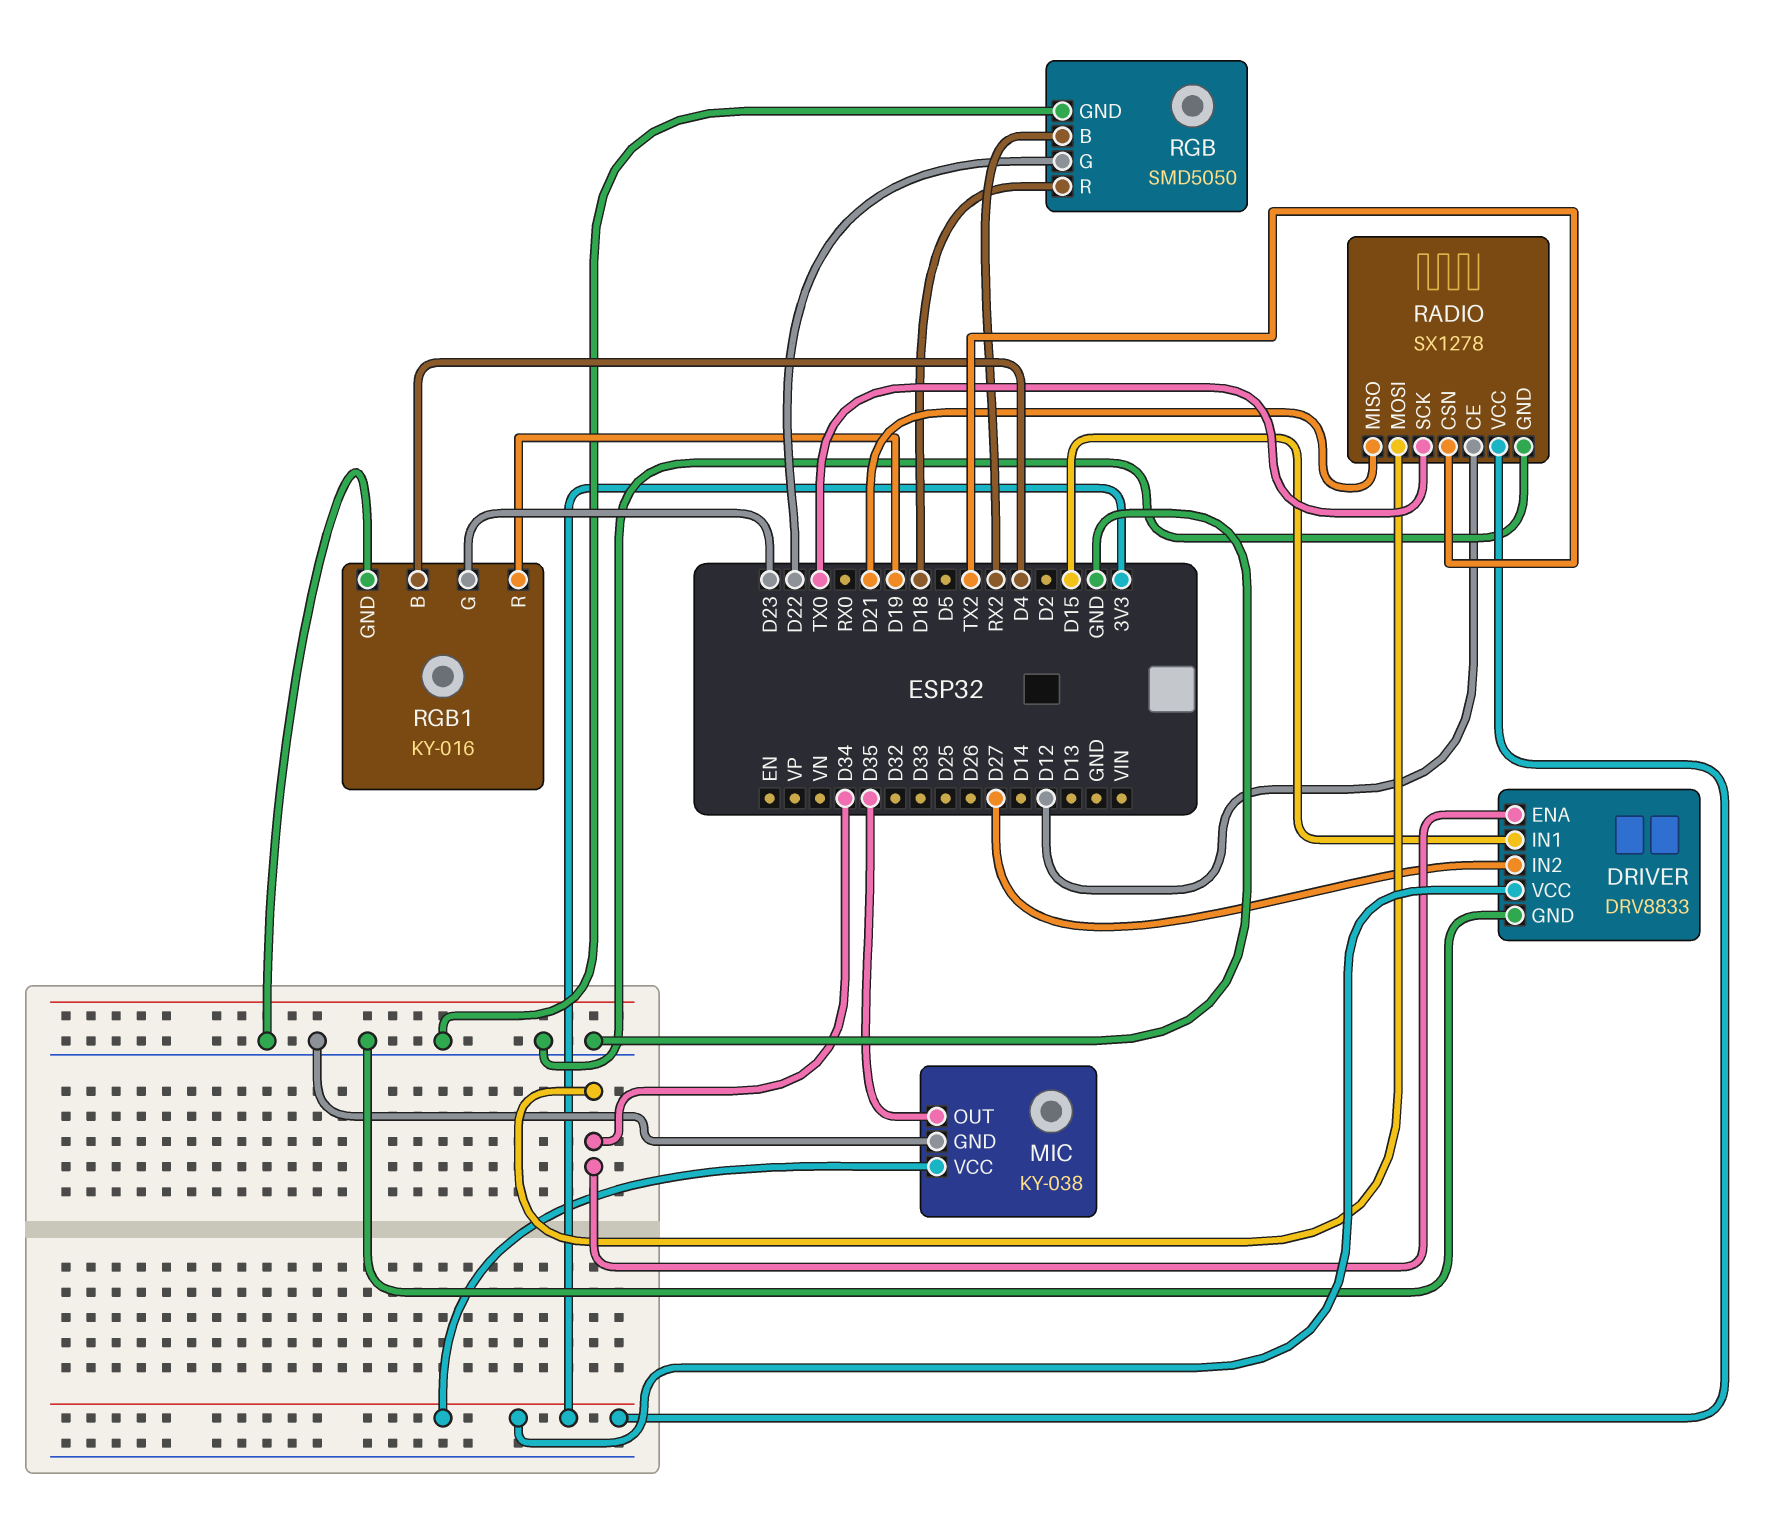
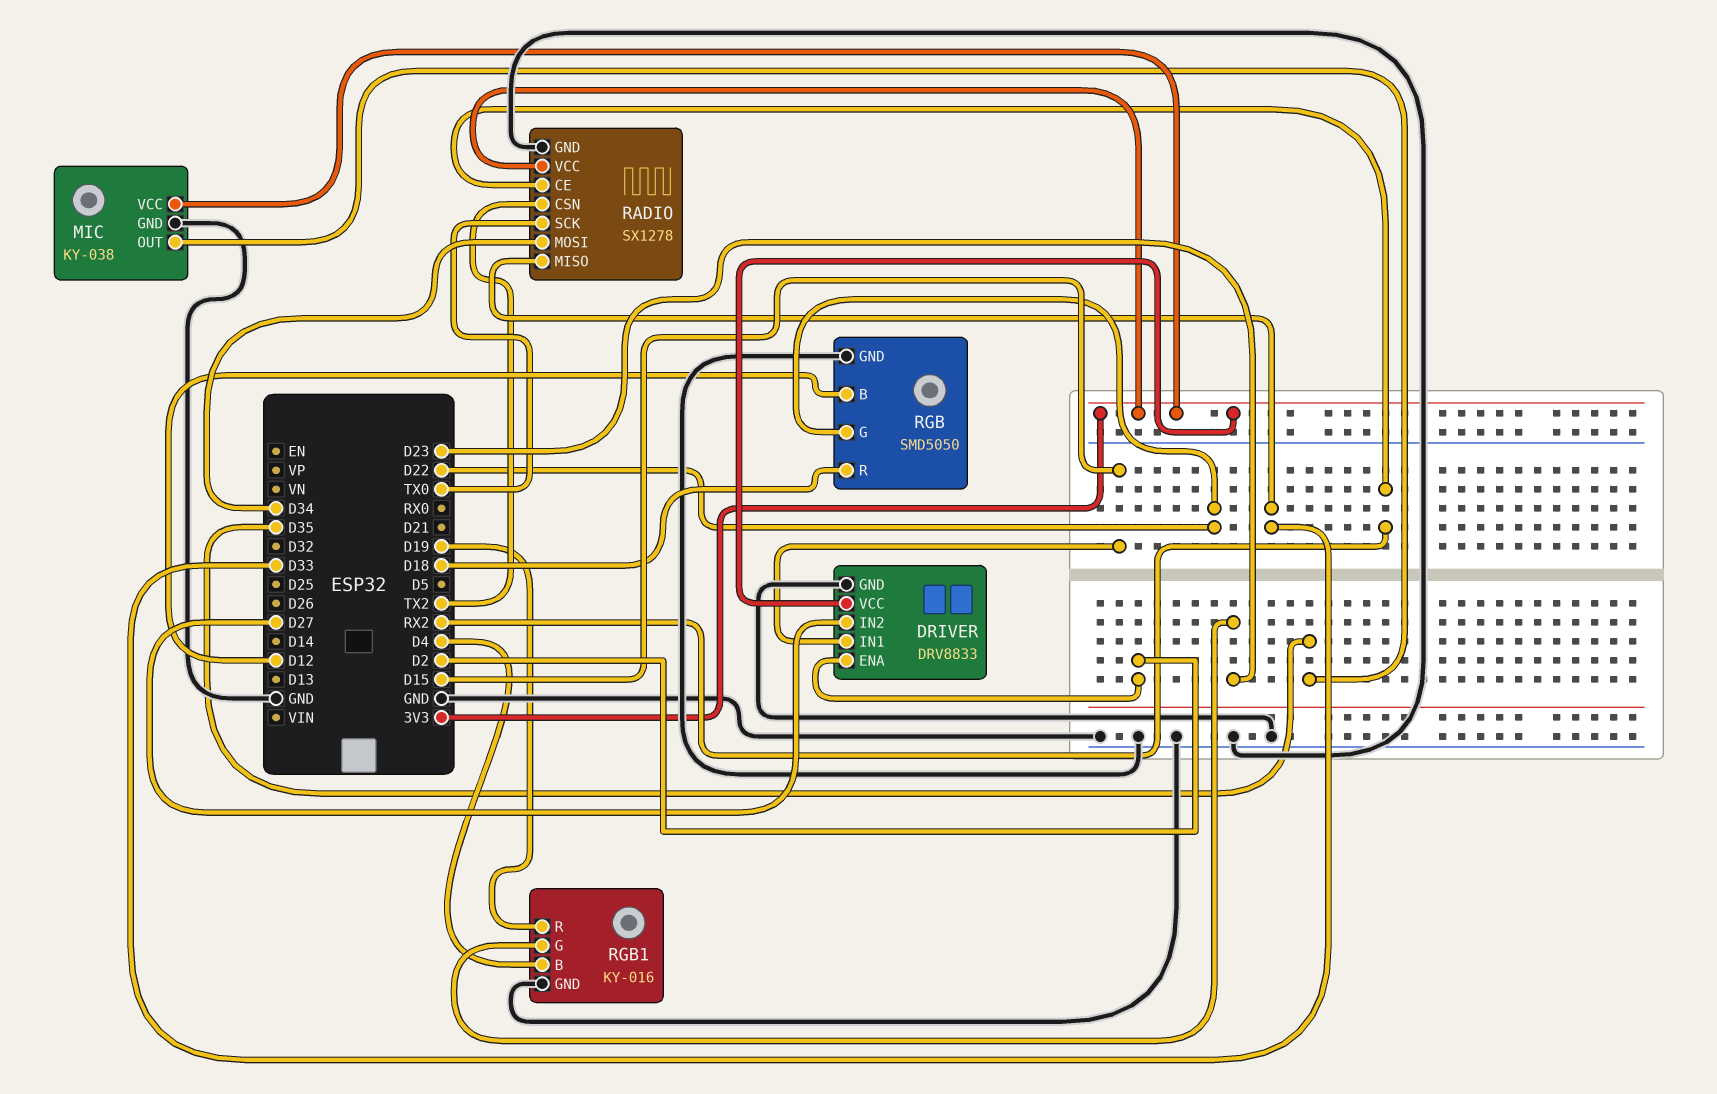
DRIVER pin ENA: D34 -> D2
RADIO pin CE: D12 -> RX2
RADIO pin MISO: D21 -> D33
RGB pin B: RX2 -> D12

